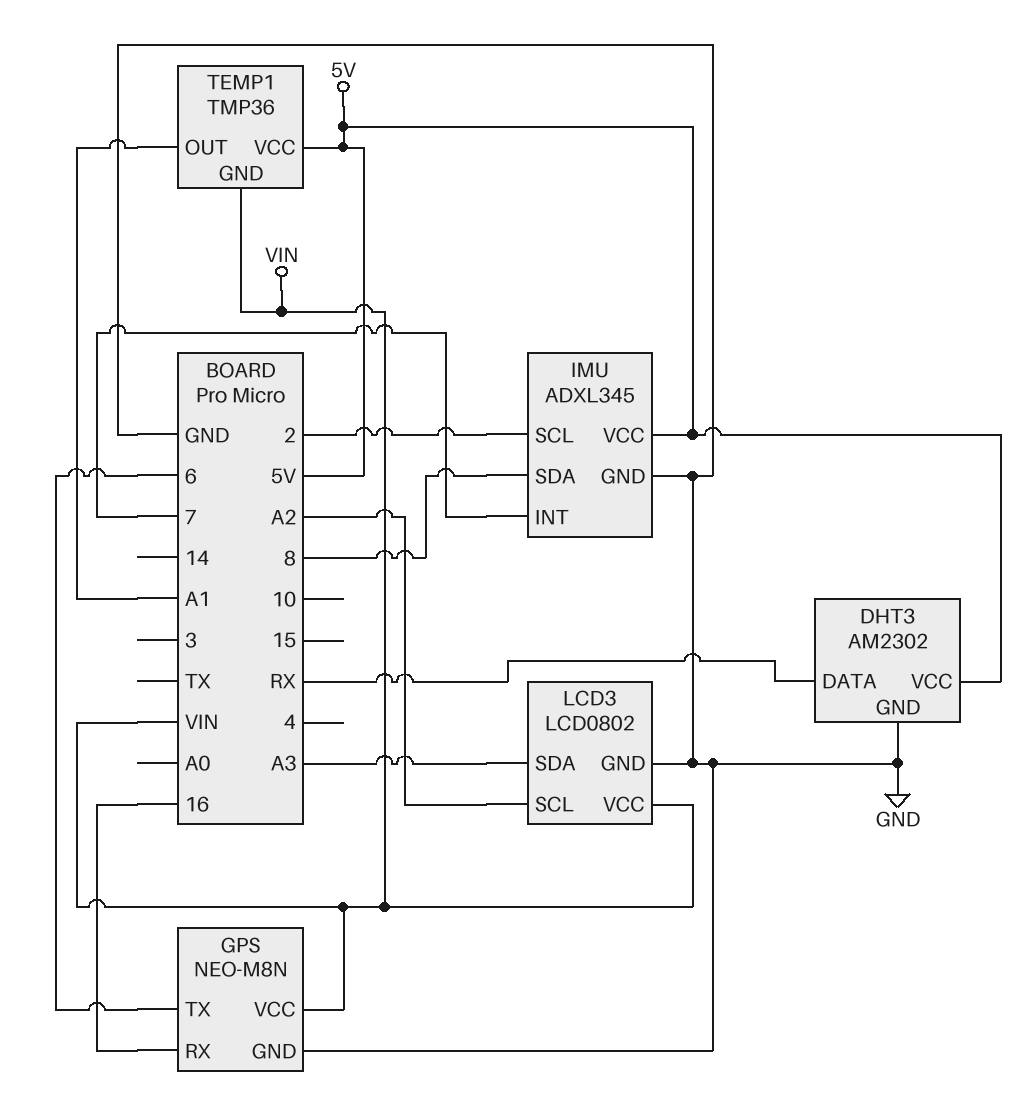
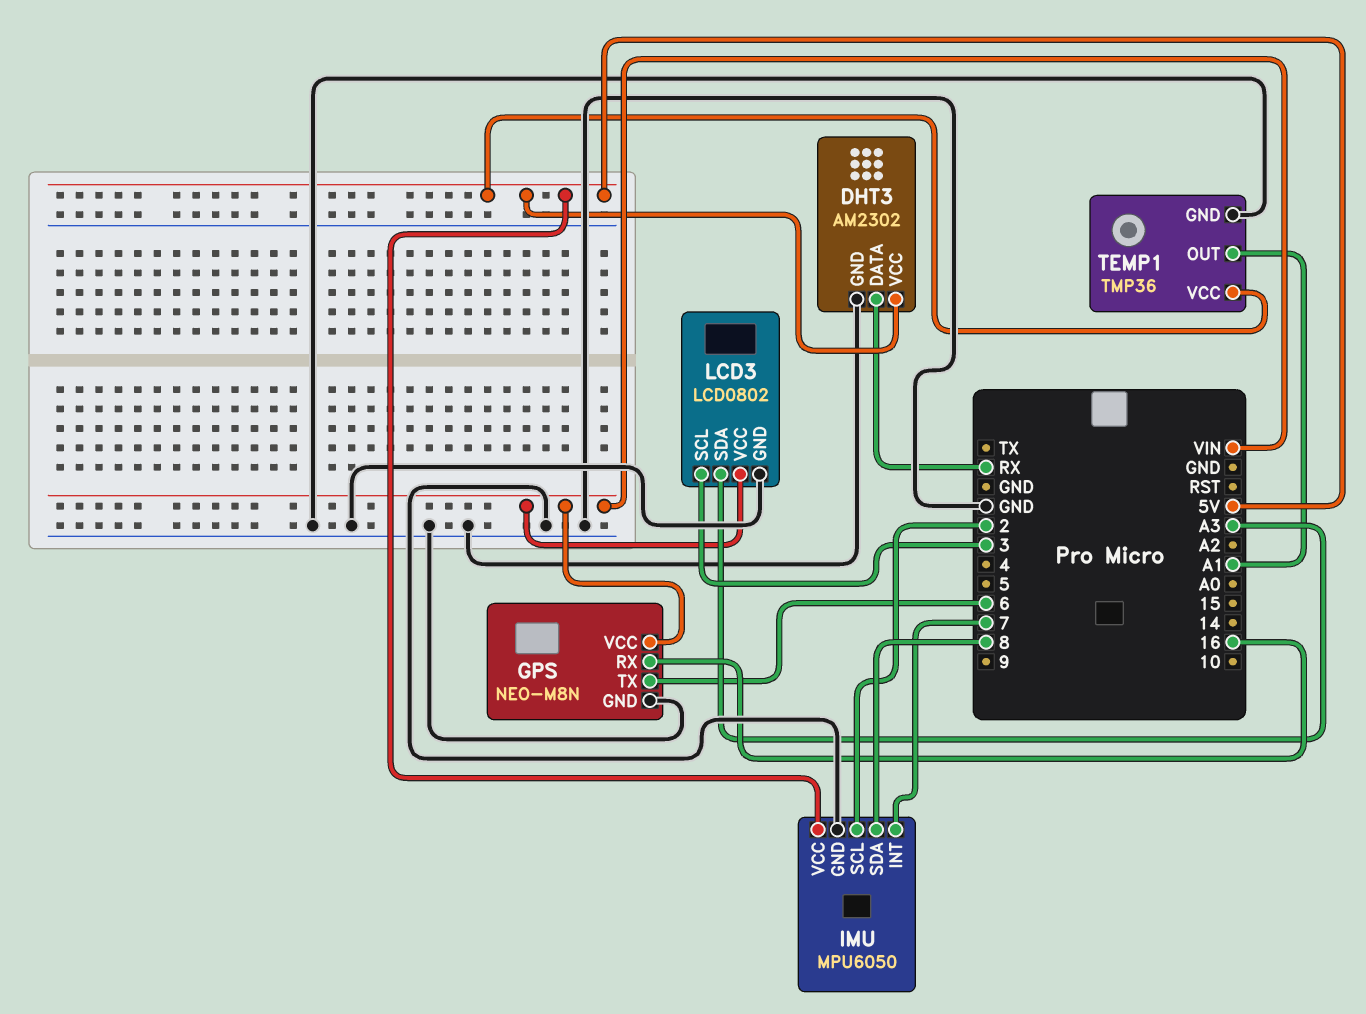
IMU: ADXL345 -> MPU6050
LCD3 pin SCL: A2 -> 3
TEMP1 pin GND: VIN -> GND

